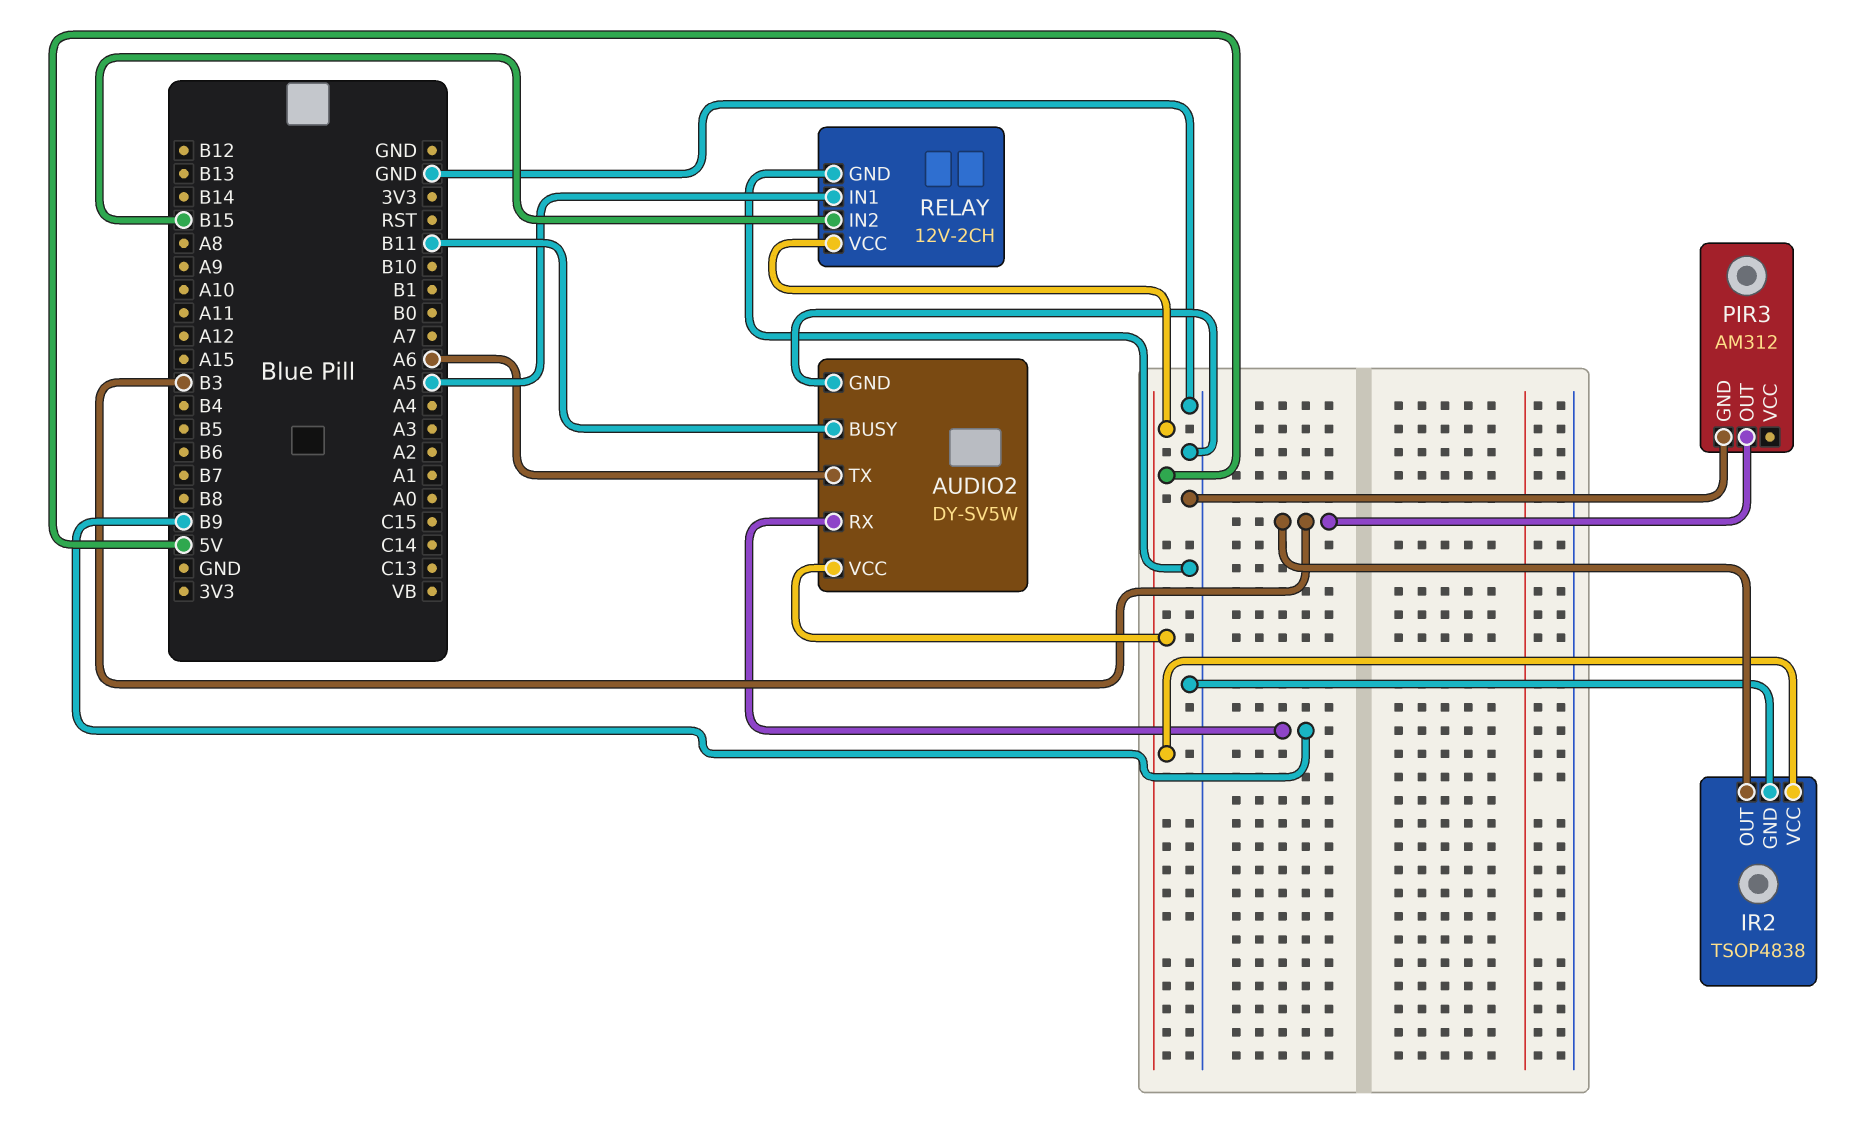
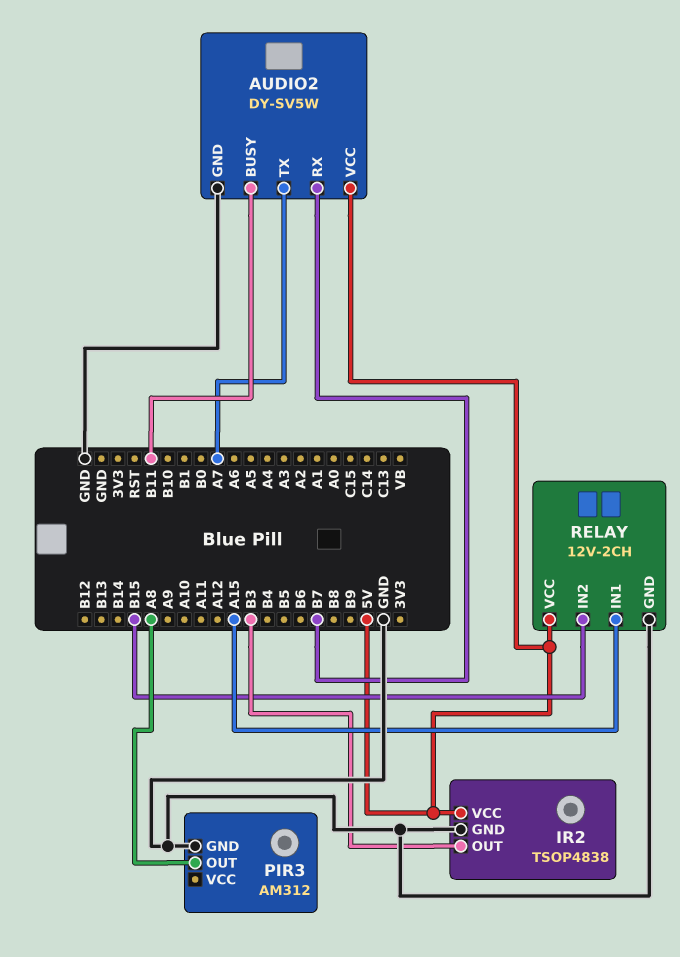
AUDIO2 pin RX: B9 -> B7
AUDIO2 pin TX: A6 -> A7
PIR3 pin OUT: B3 -> A8
RELAY pin IN1: A5 -> A15

